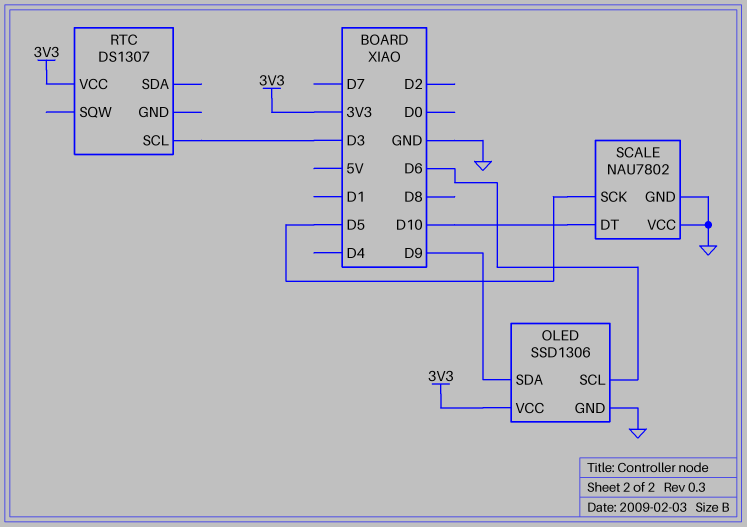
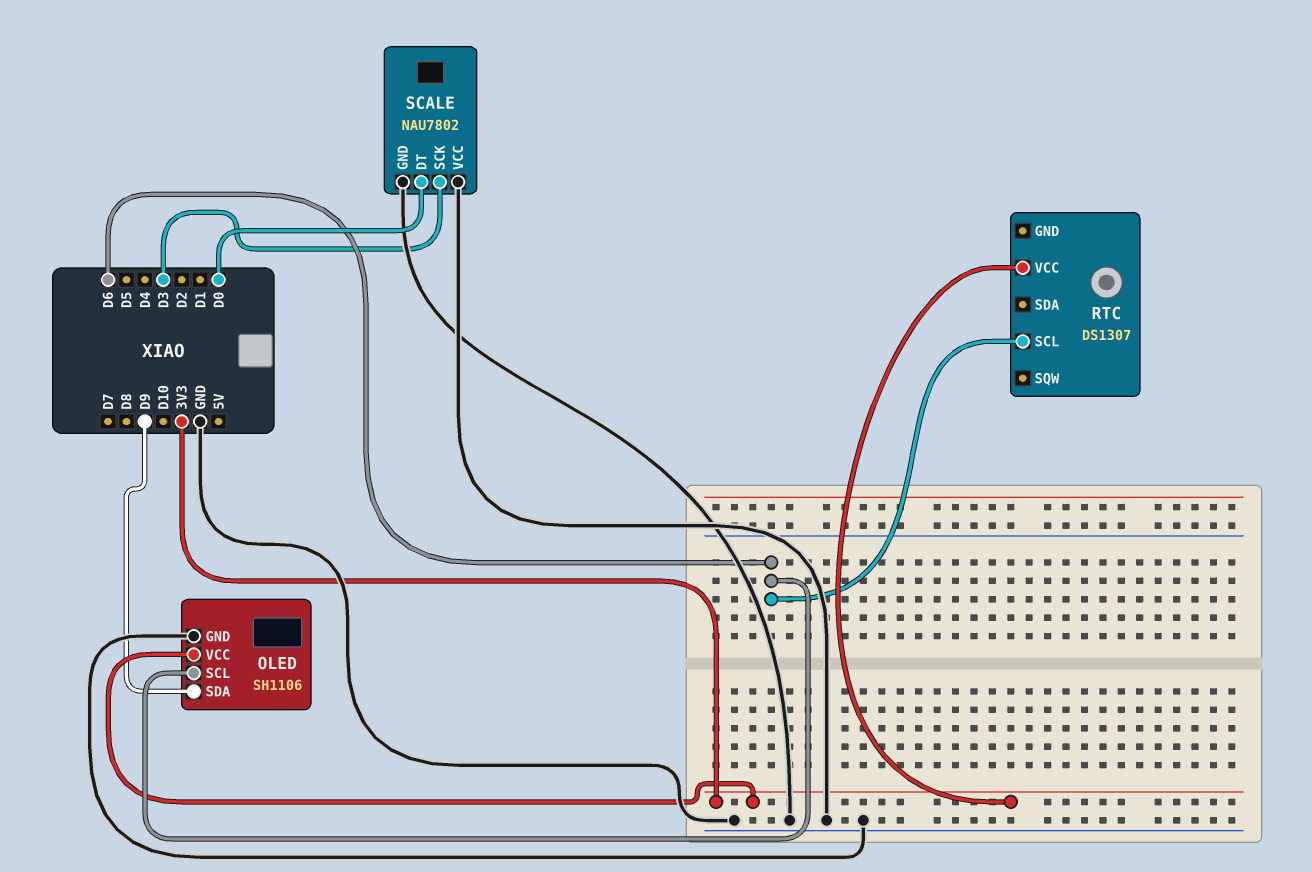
OLED: SSD1306 -> SH1106
RTC pin SCL: D3 -> D6
SCALE pin DT: D10 -> D0
SCALE pin SCK: D5 -> D3

